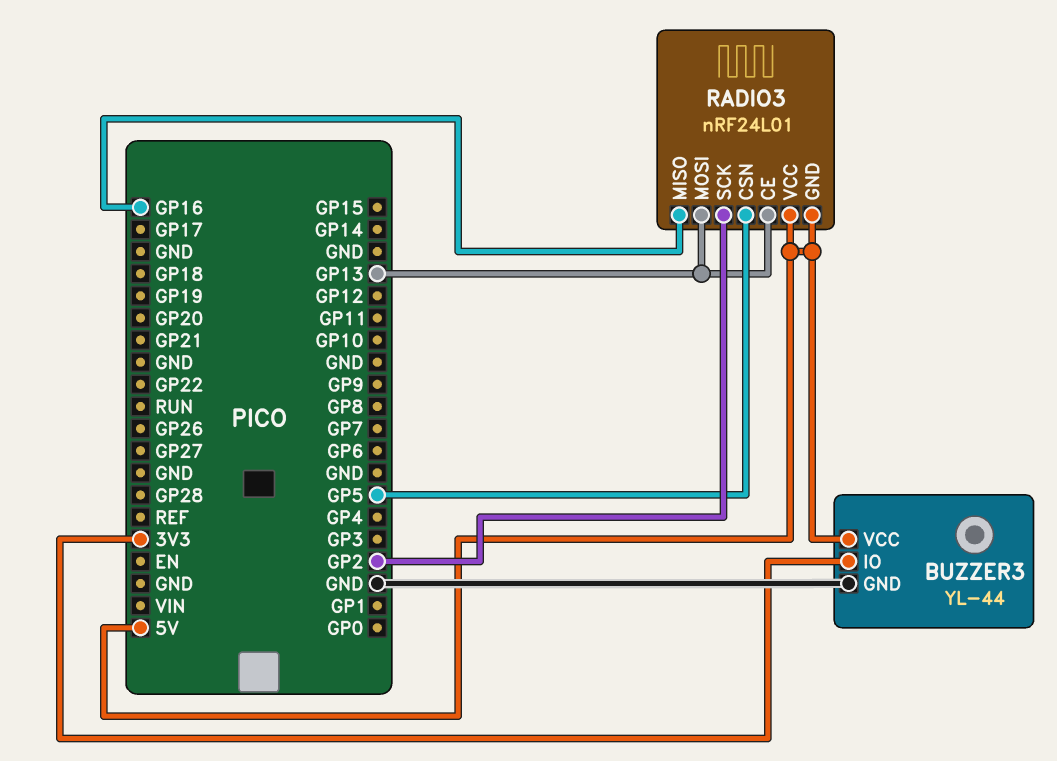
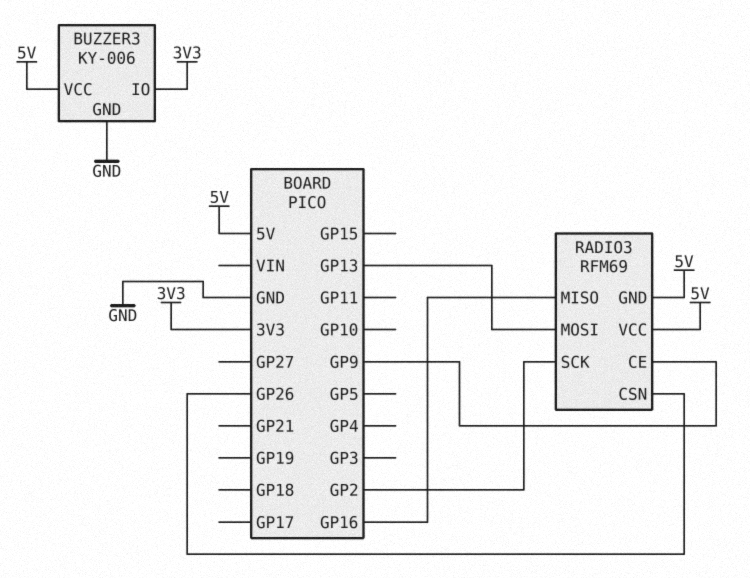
BUZZER3: YL-44 -> KY-006
RADIO3: nRF24L01 -> RFM69
RADIO3 pin CE: GP13 -> GP9
RADIO3 pin CSN: GP5 -> GP26

